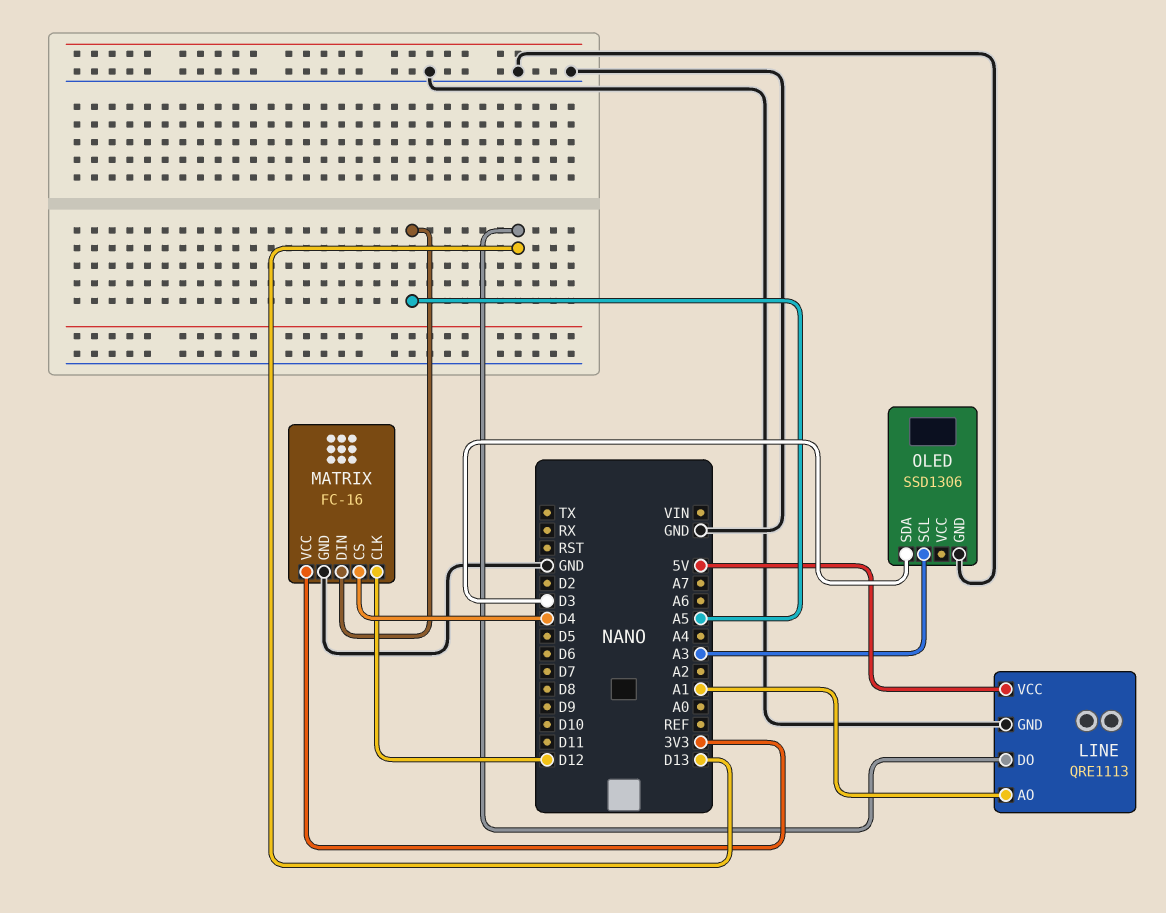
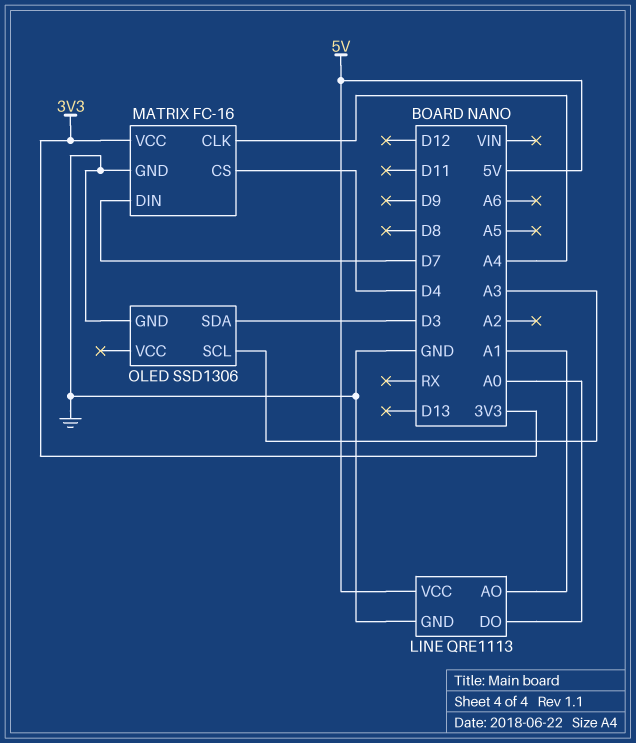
LINE pin DO: D13 -> A0
MATRIX pin CLK: D12 -> A4
MATRIX pin DIN: A5 -> D7

